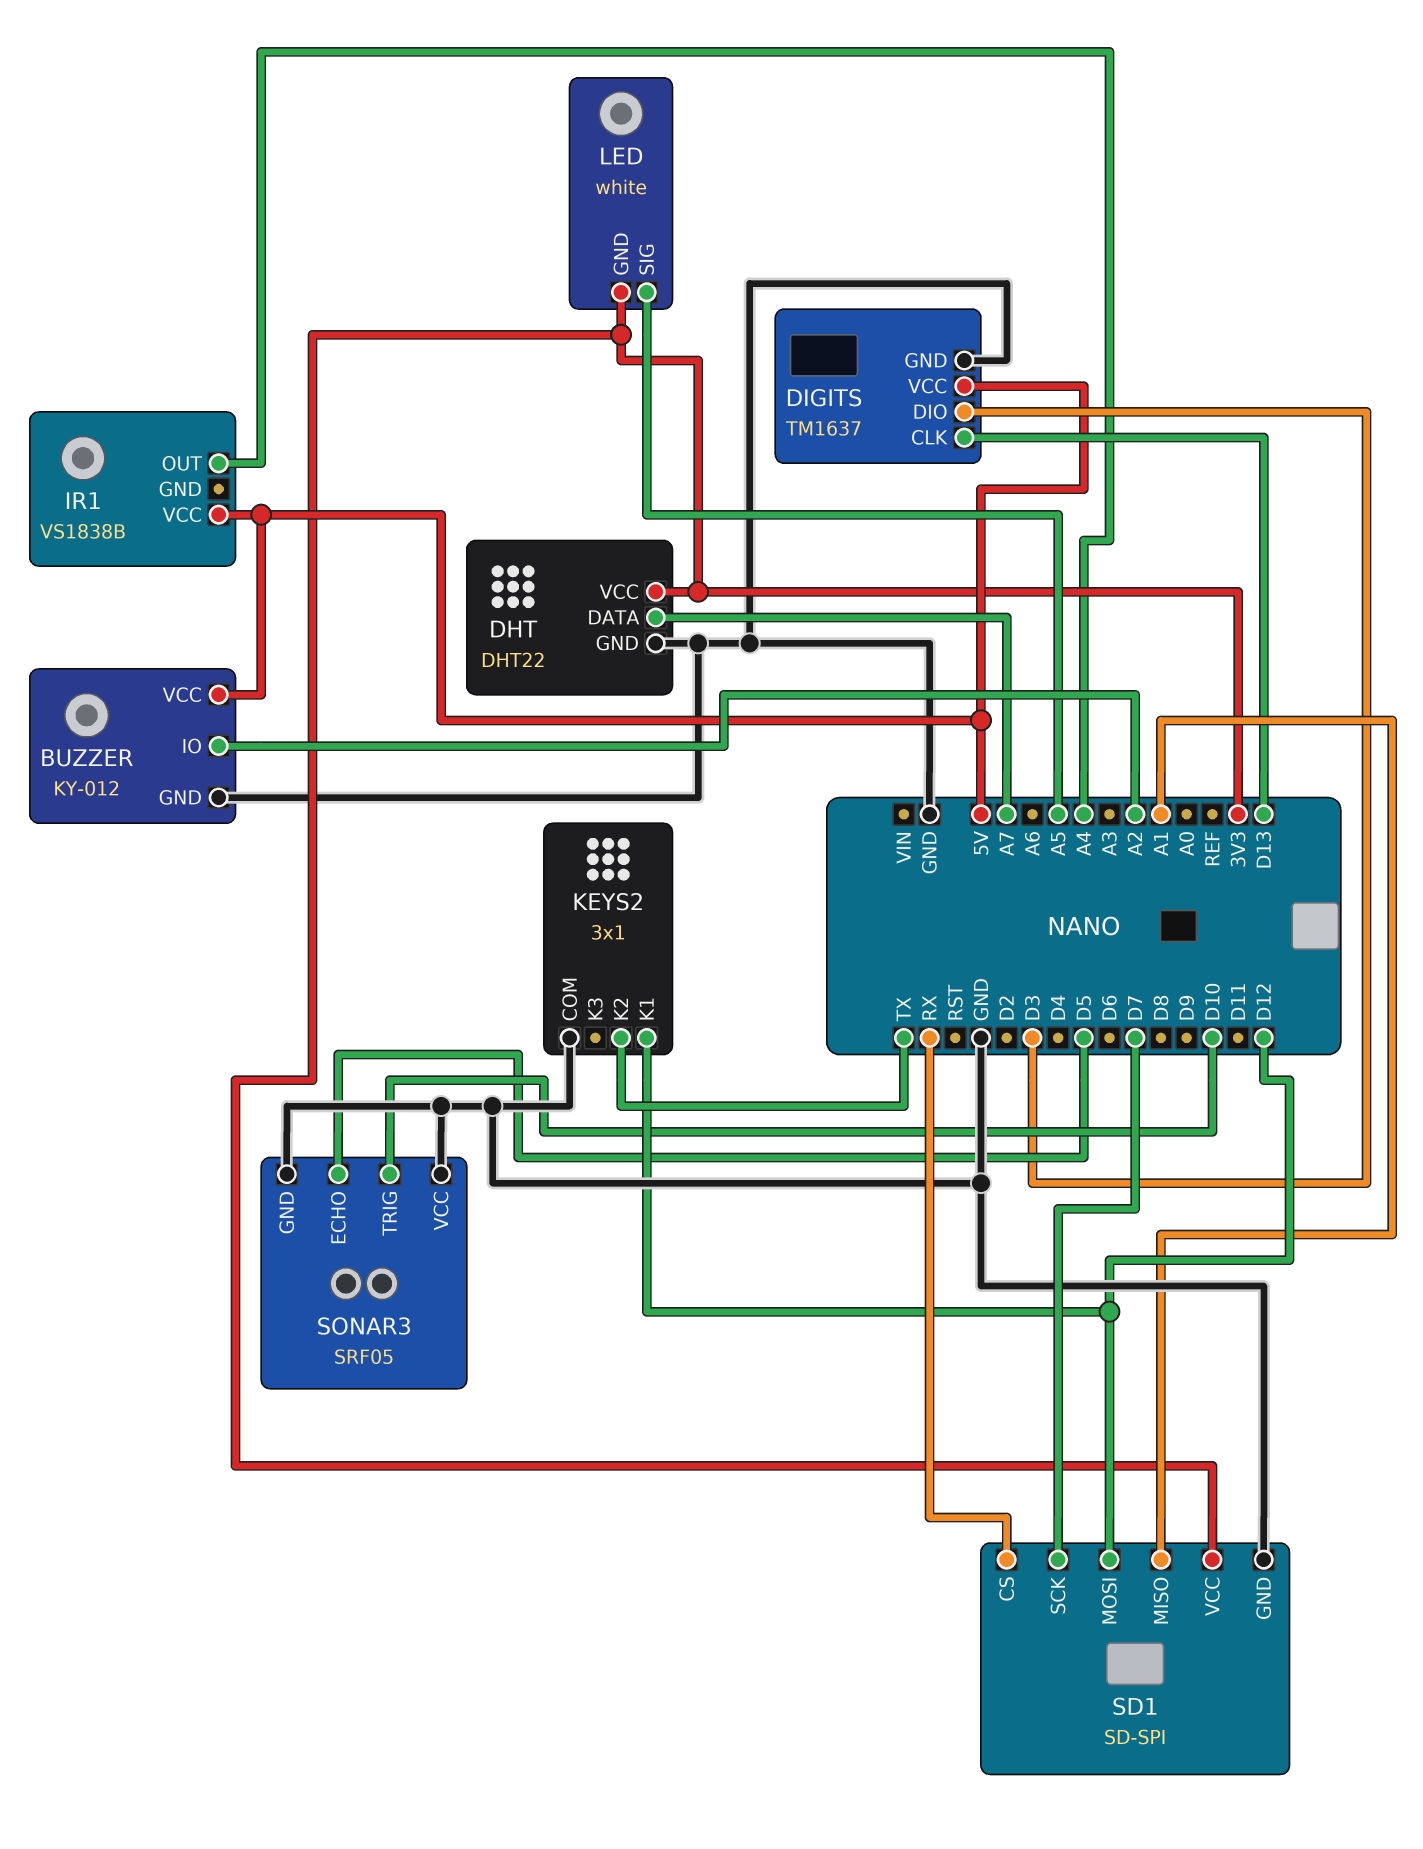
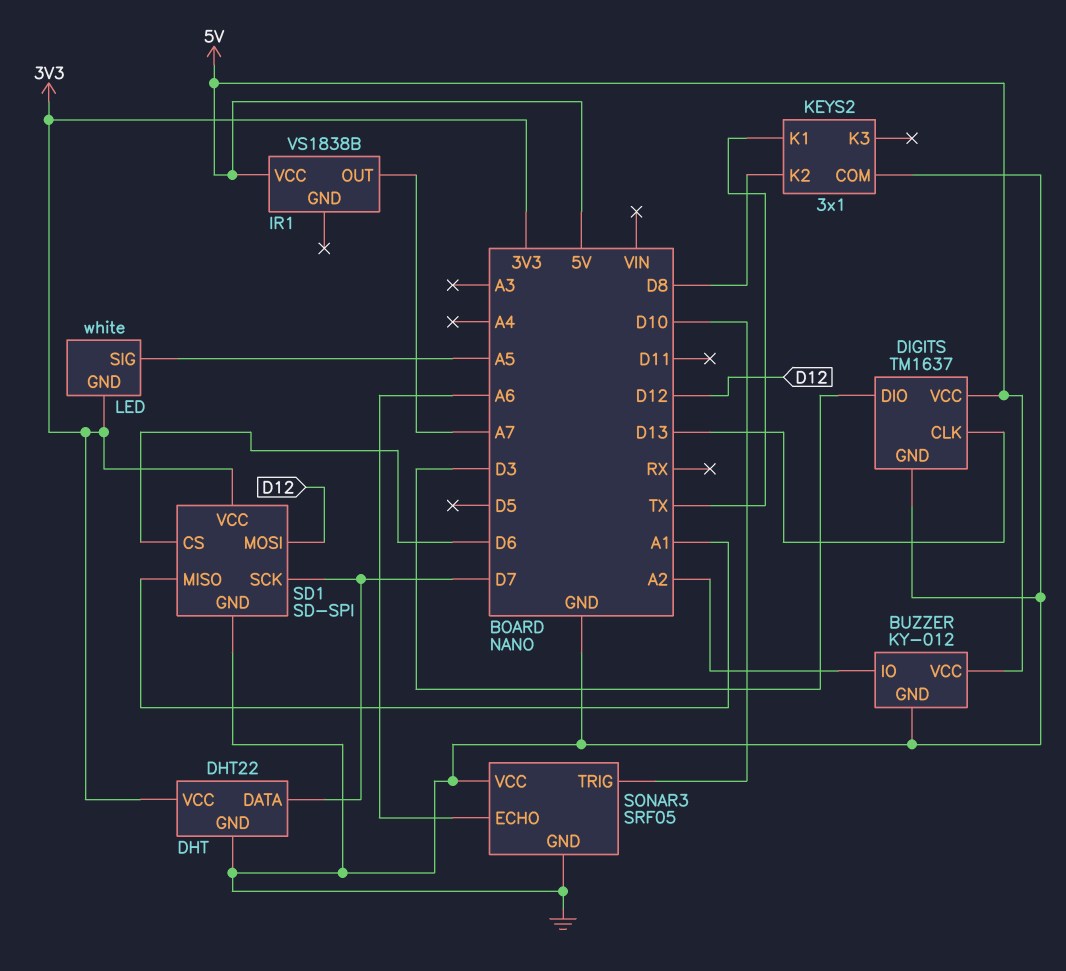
DHT pin DATA: A7 -> D7
IR1 pin OUT: A4 -> A7
KEYS2 pin K1: D12 -> TX
KEYS2 pin K2: TX -> D8
SD1 pin CS: RX -> D6
SONAR3 pin ECHO: D5 -> A6

